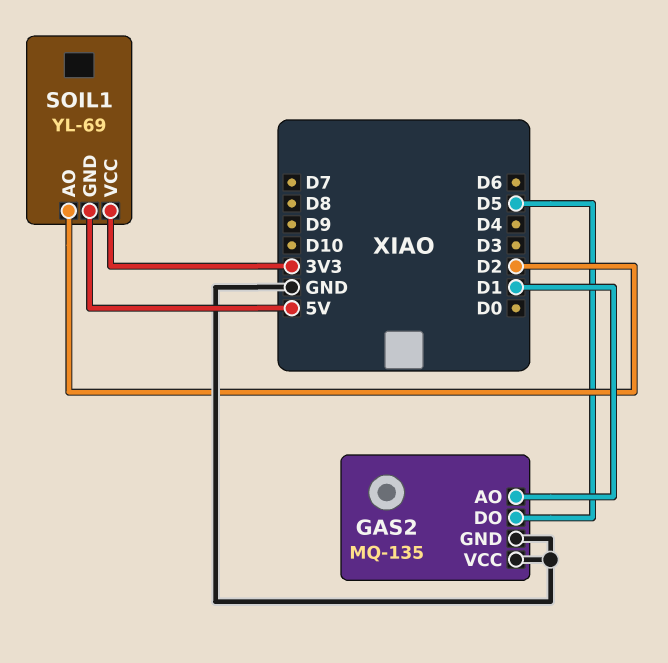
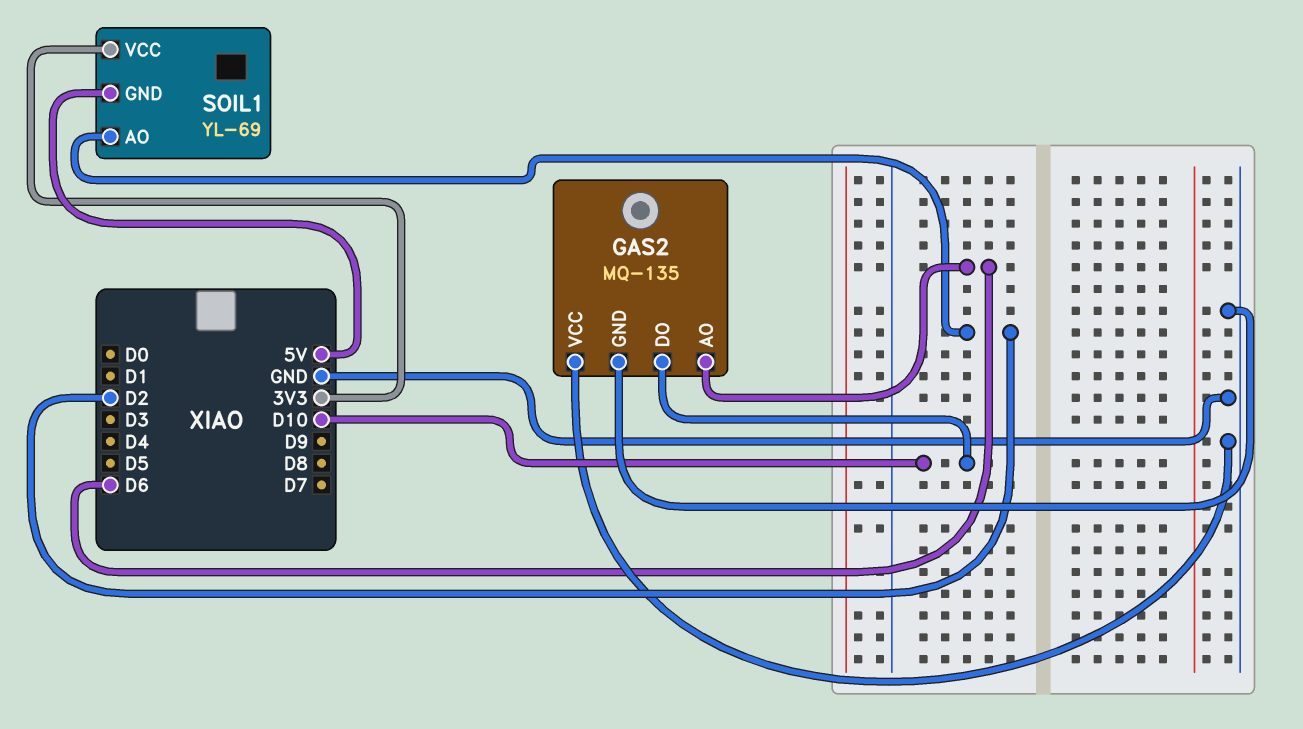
GAS2 pin AO: D1 -> D6
GAS2 pin DO: D5 -> D10

